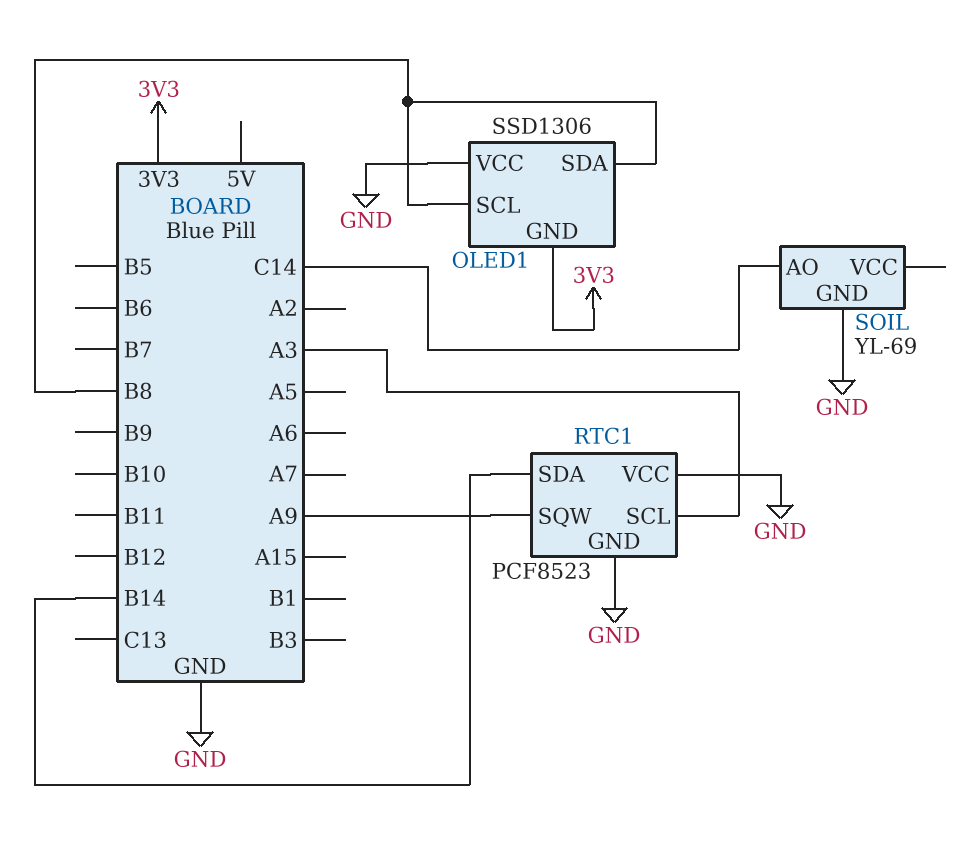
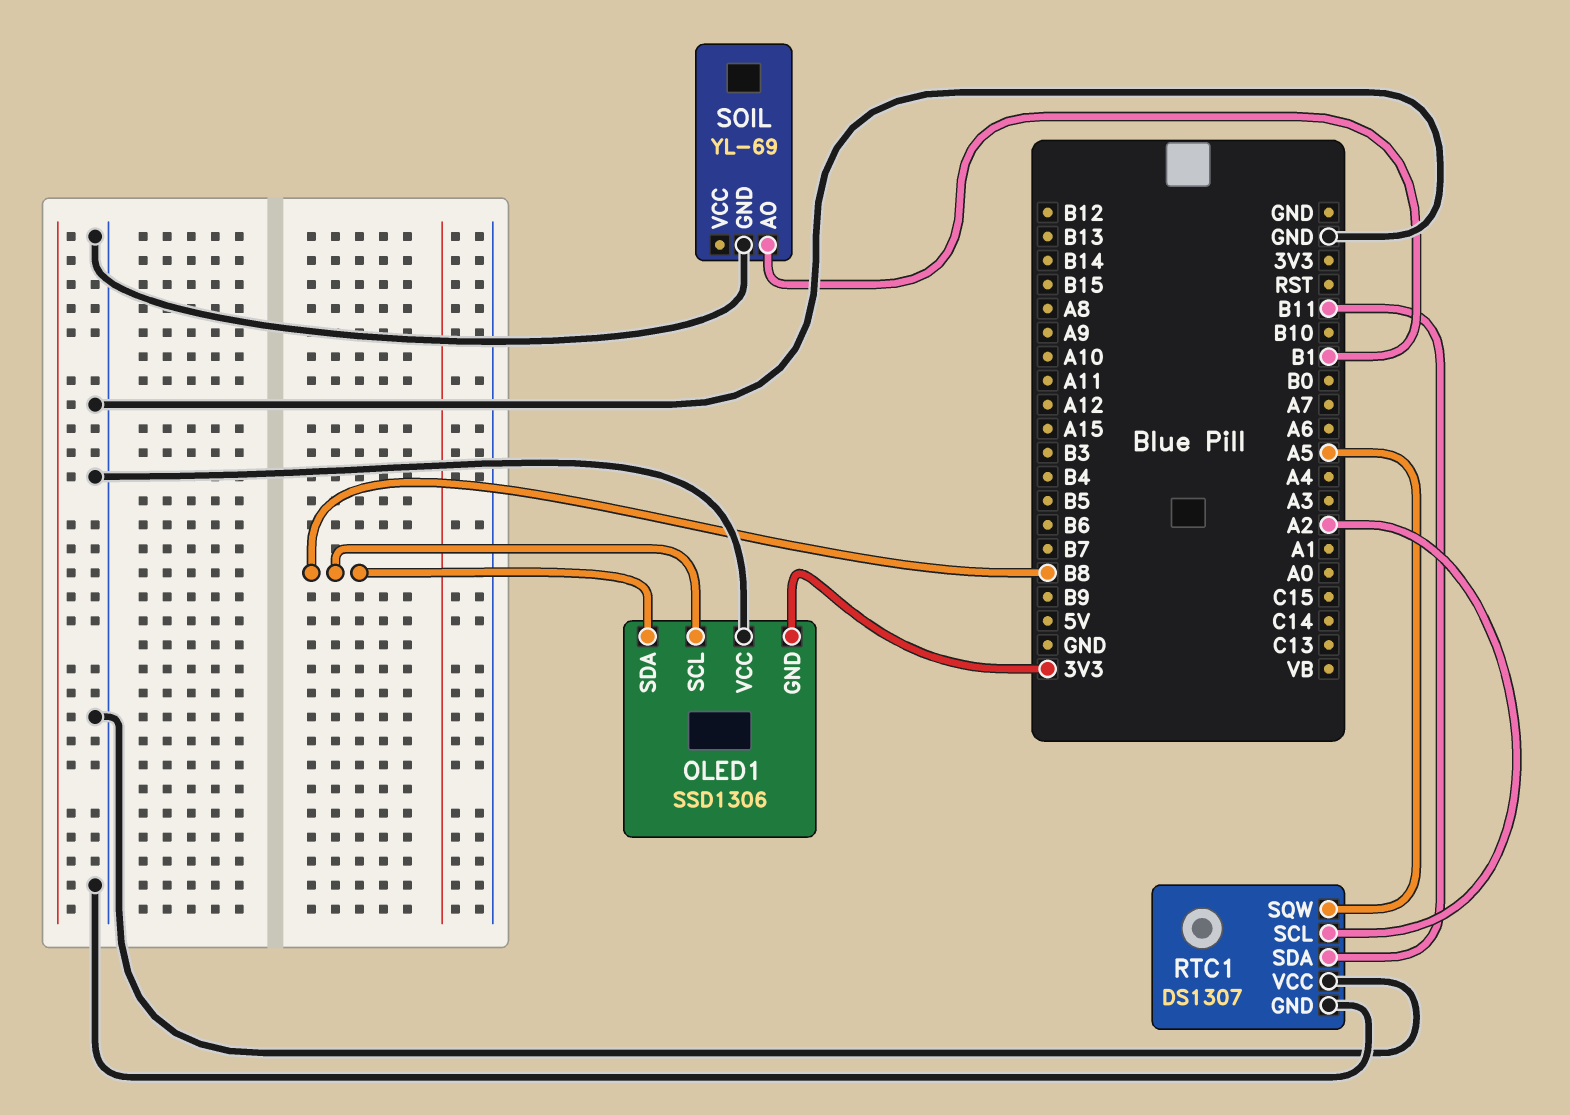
RTC1: PCF8523 -> DS1307
RTC1 pin SCL: A3 -> A2
RTC1 pin SDA: B14 -> B11
RTC1 pin SQW: A9 -> A5
SOIL pin AO: C14 -> B1

